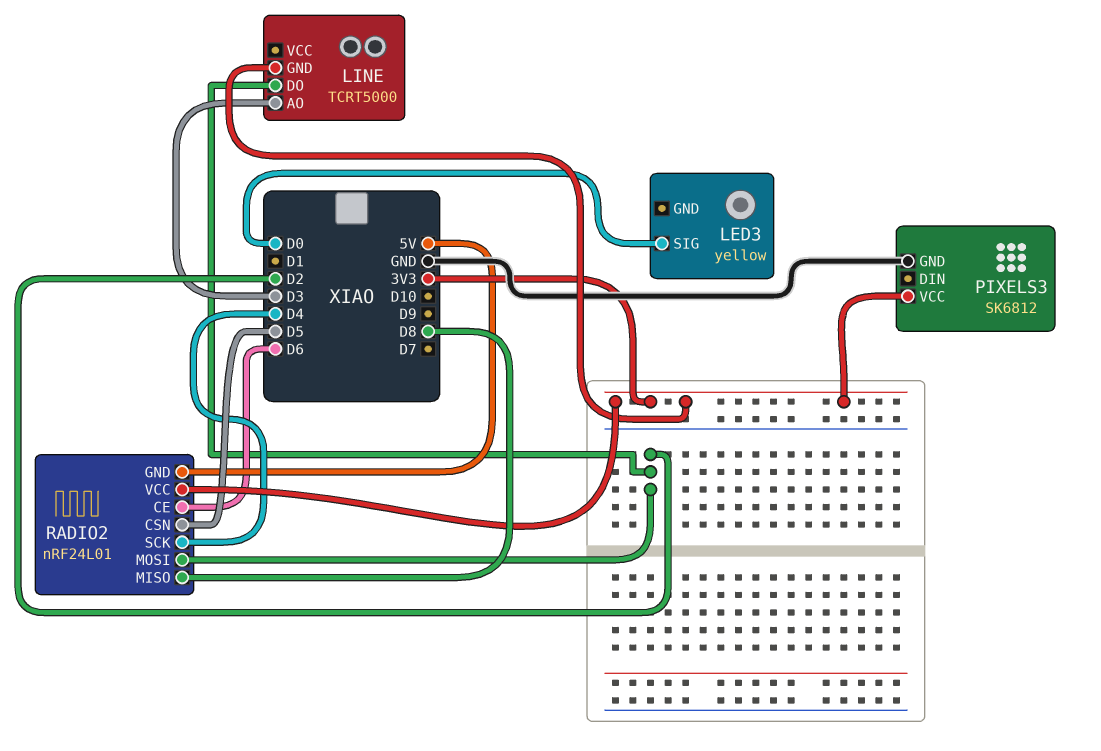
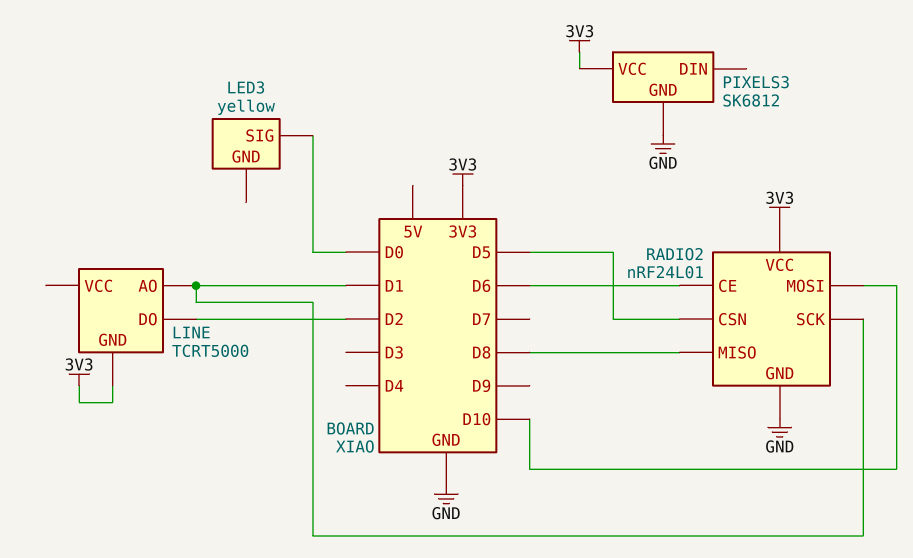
LINE pin AO: D3 -> D1
RADIO2 pin GND: 5V -> GND
RADIO2 pin MOSI: D2 -> D10
RADIO2 pin SCK: D4 -> D1

